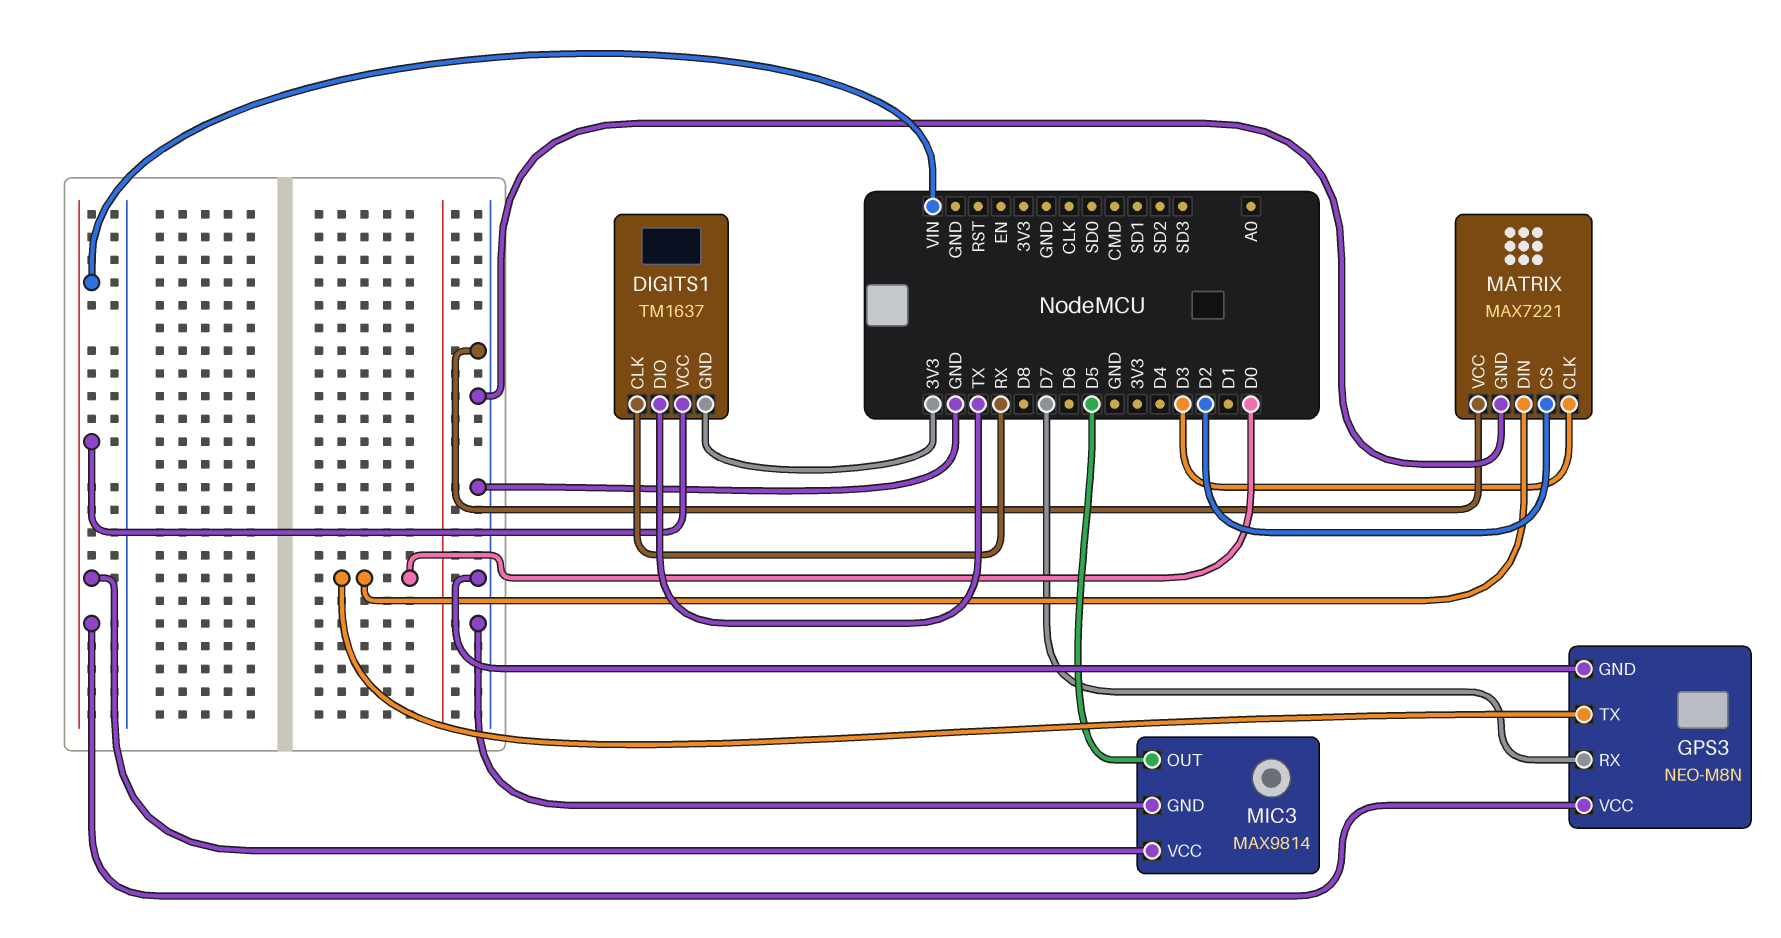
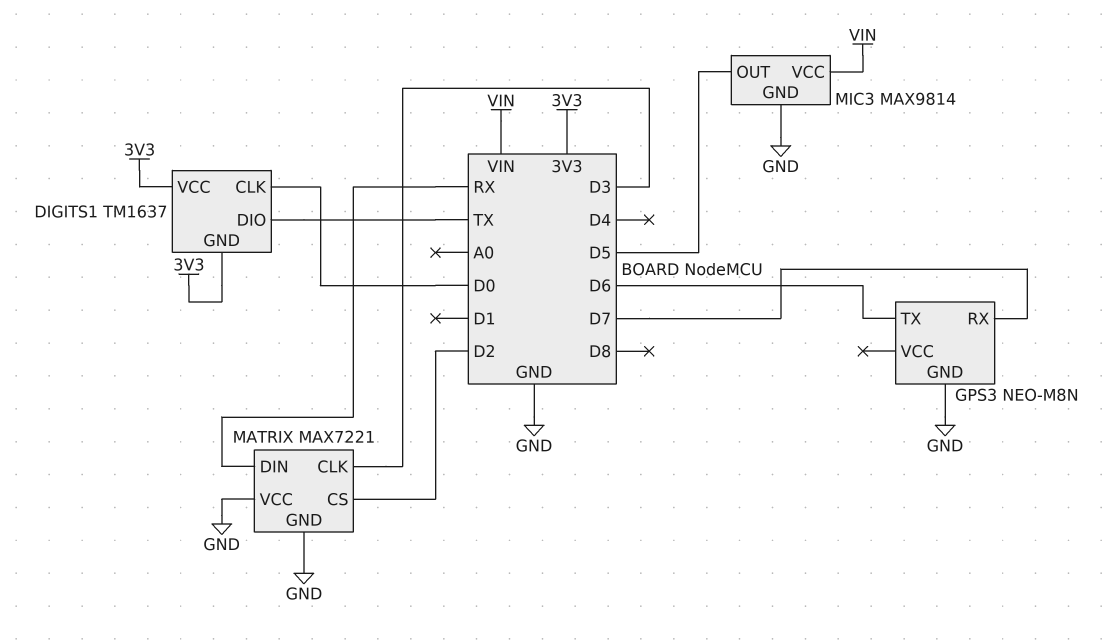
DIGITS1 pin CLK: RX -> D0
DIGITS1 pin VCC: VIN -> 3V3
GPS3 pin TX: D0 -> D6
GPS3 pin VCC: VIN -> none
MATRIX pin DIN: D0 -> RX

